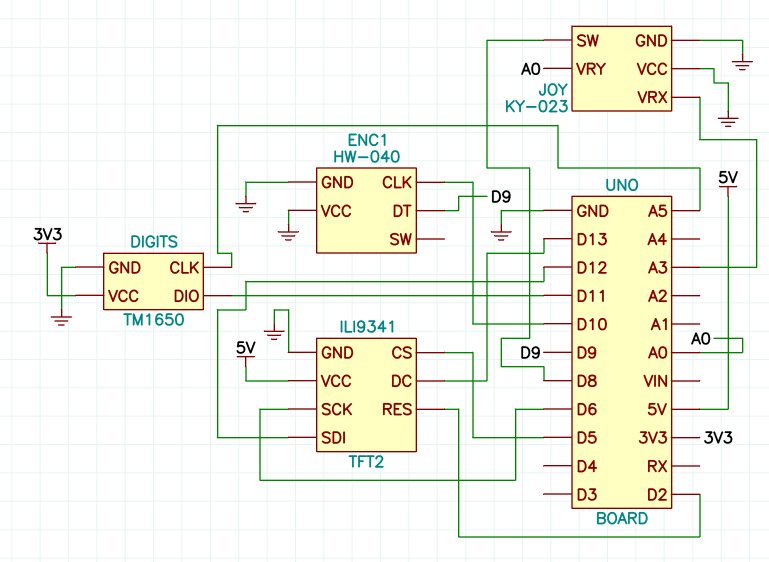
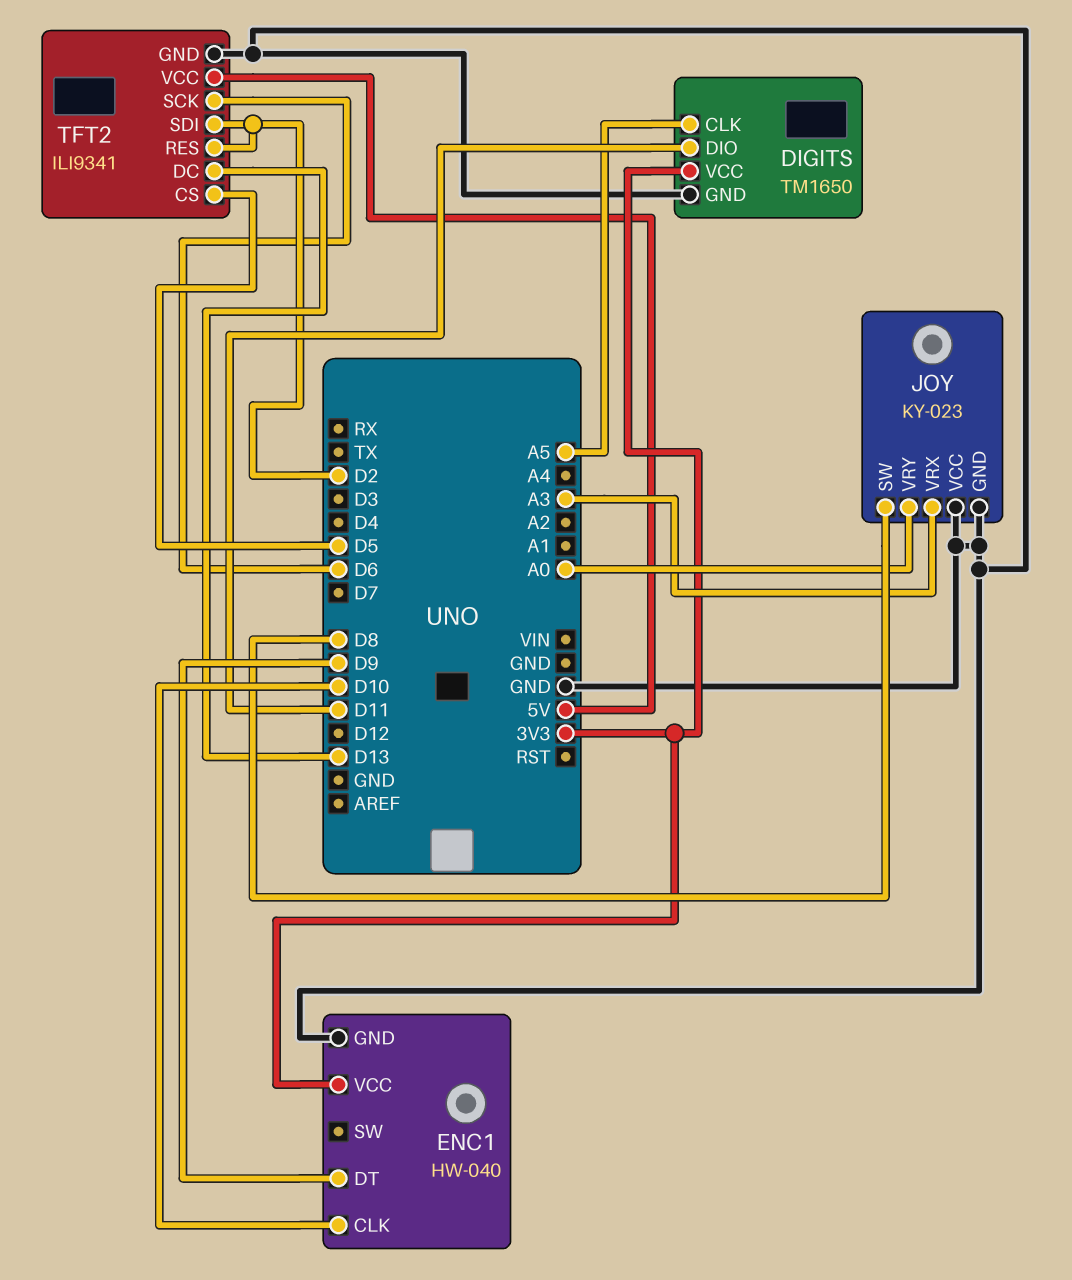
ENC1 pin VCC: GND -> 3V3
TFT2 pin SDI: D12 -> D2

